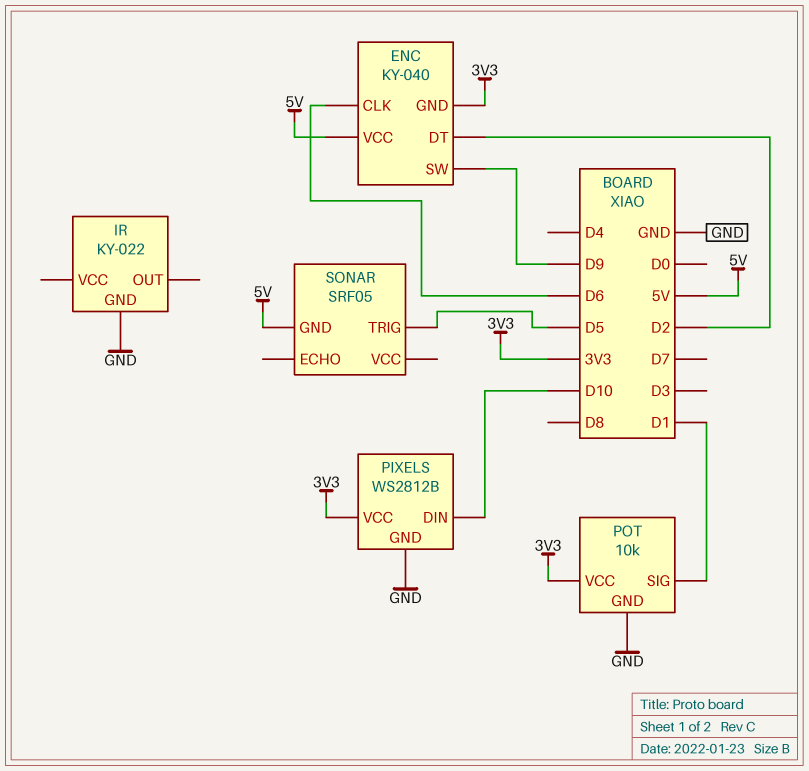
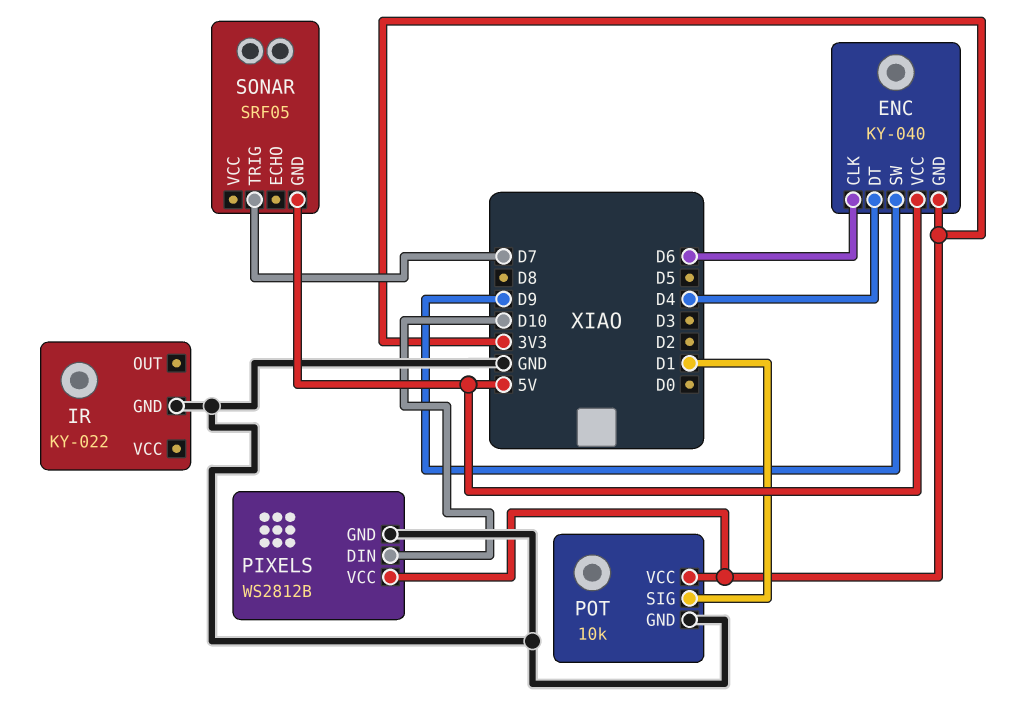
ENC pin DT: D2 -> D4
SONAR pin TRIG: D5 -> D7

